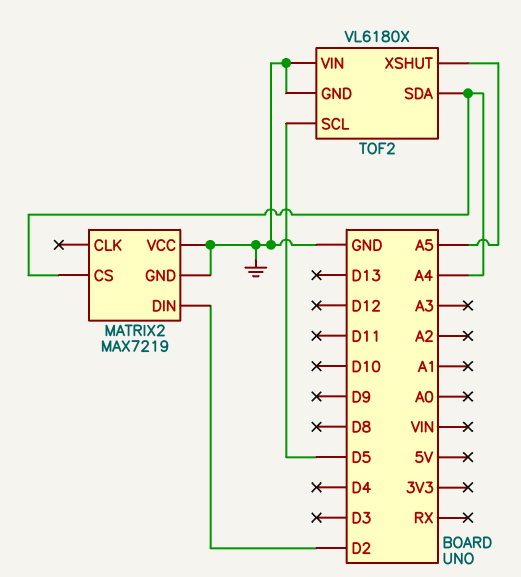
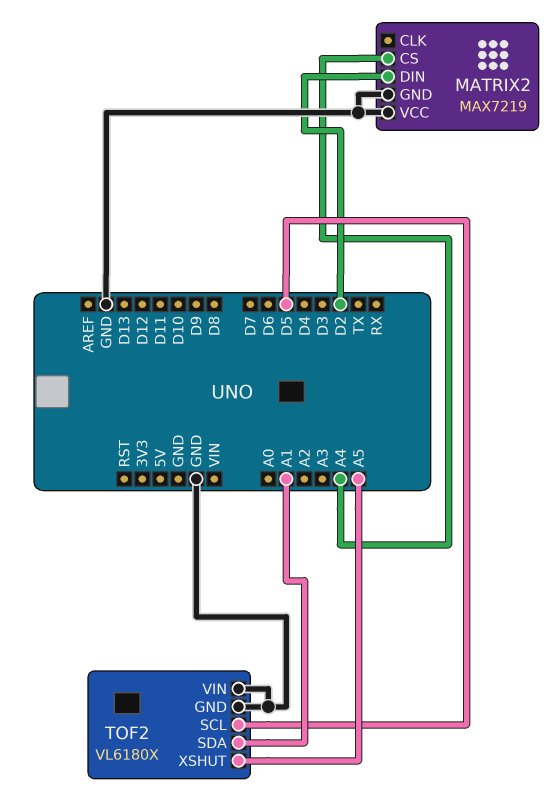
TOF2 pin SDA: A4 -> A1

